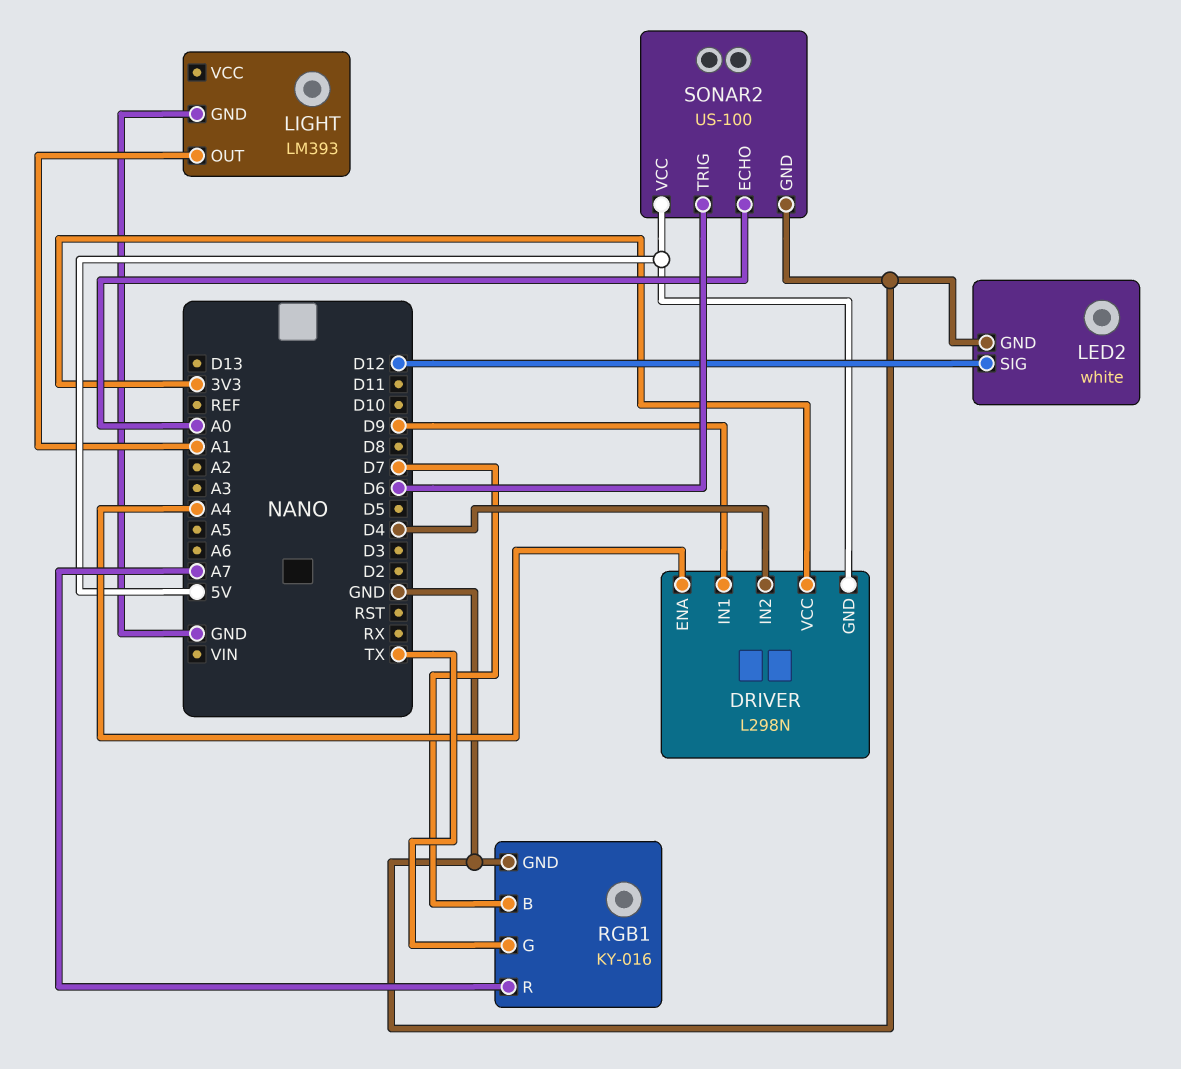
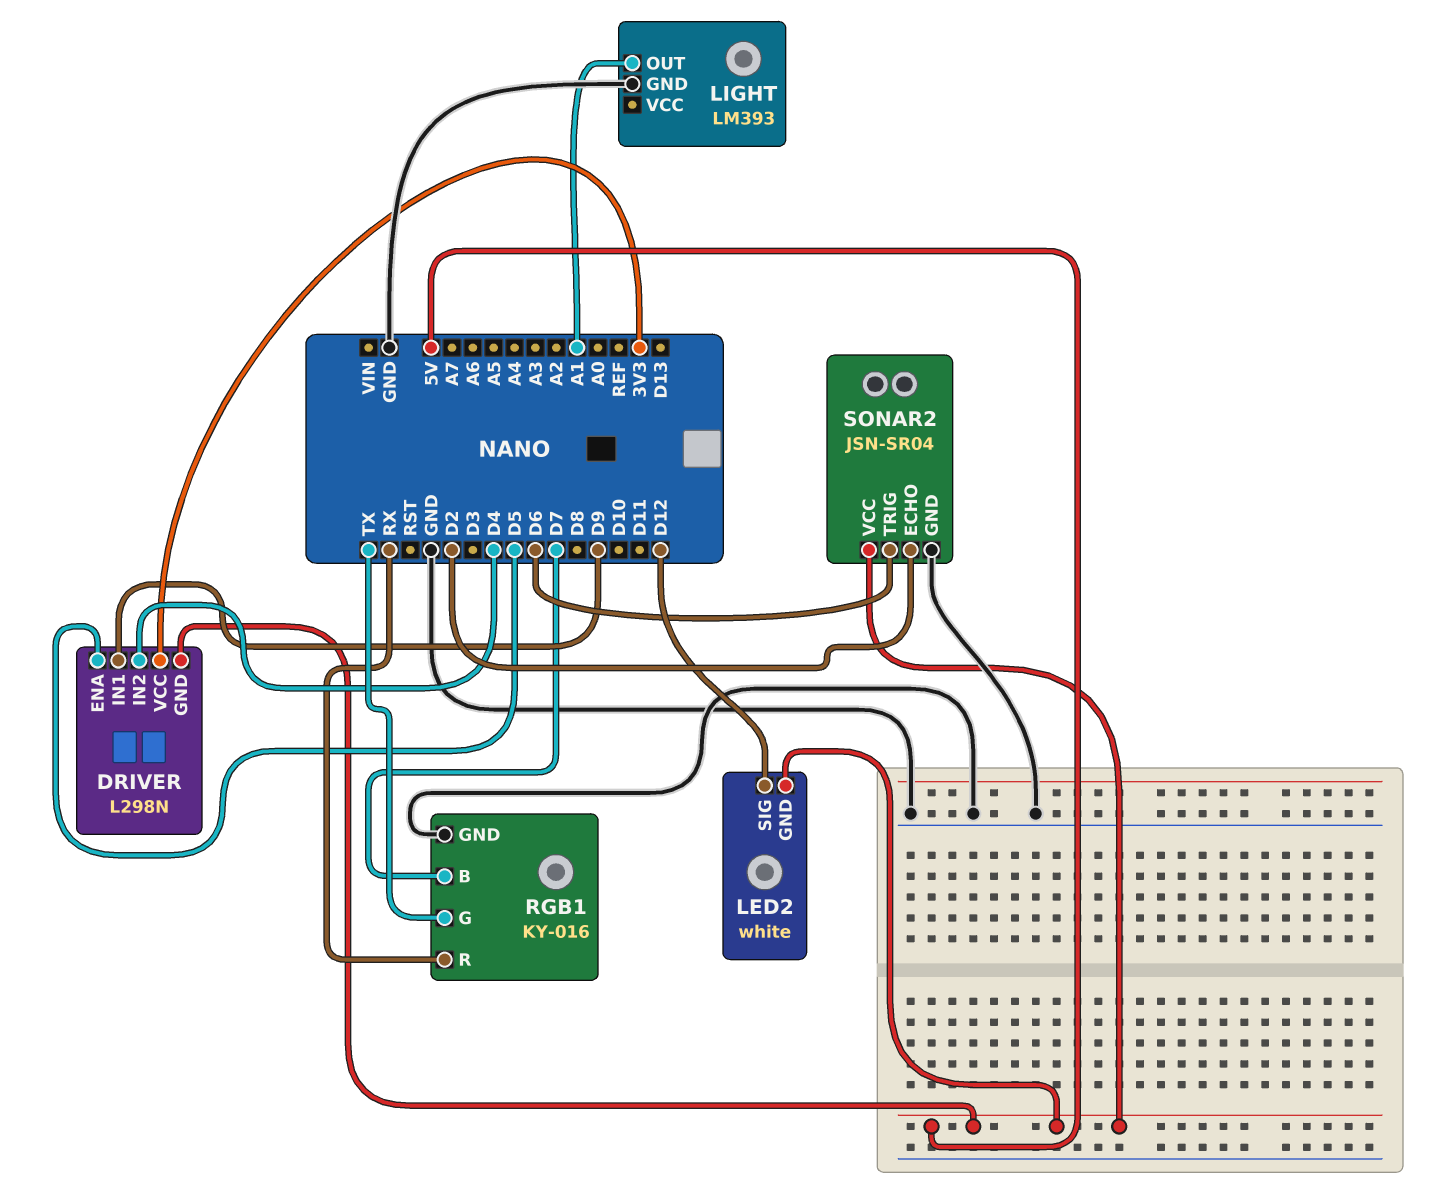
DRIVER pin ENA: A4 -> D5
LED2 pin GND: GND -> 5V
RGB1 pin R: A7 -> RX
SONAR2: US-100 -> JSN-SR04
SONAR2 pin ECHO: A0 -> D2

